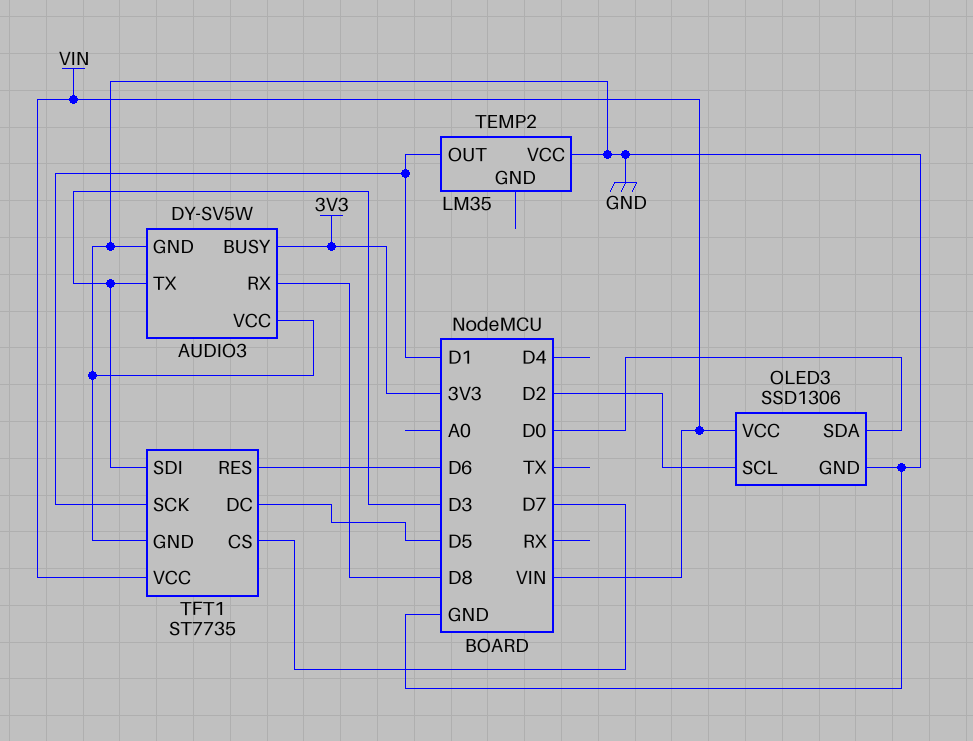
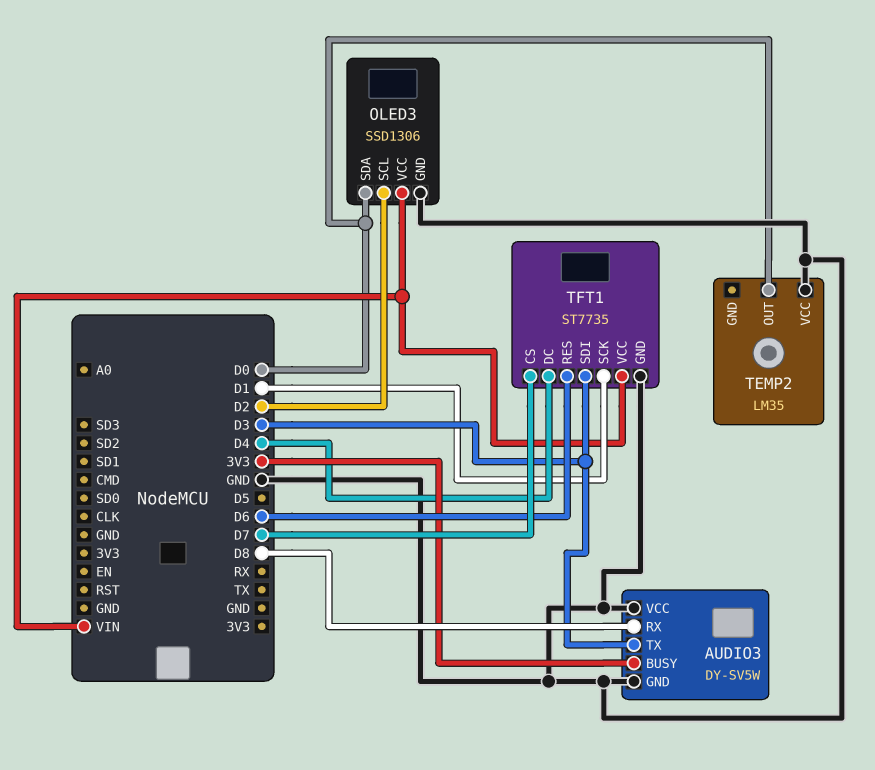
TEMP2 pin OUT: D1 -> D0
TFT1 pin DC: D5 -> D4

